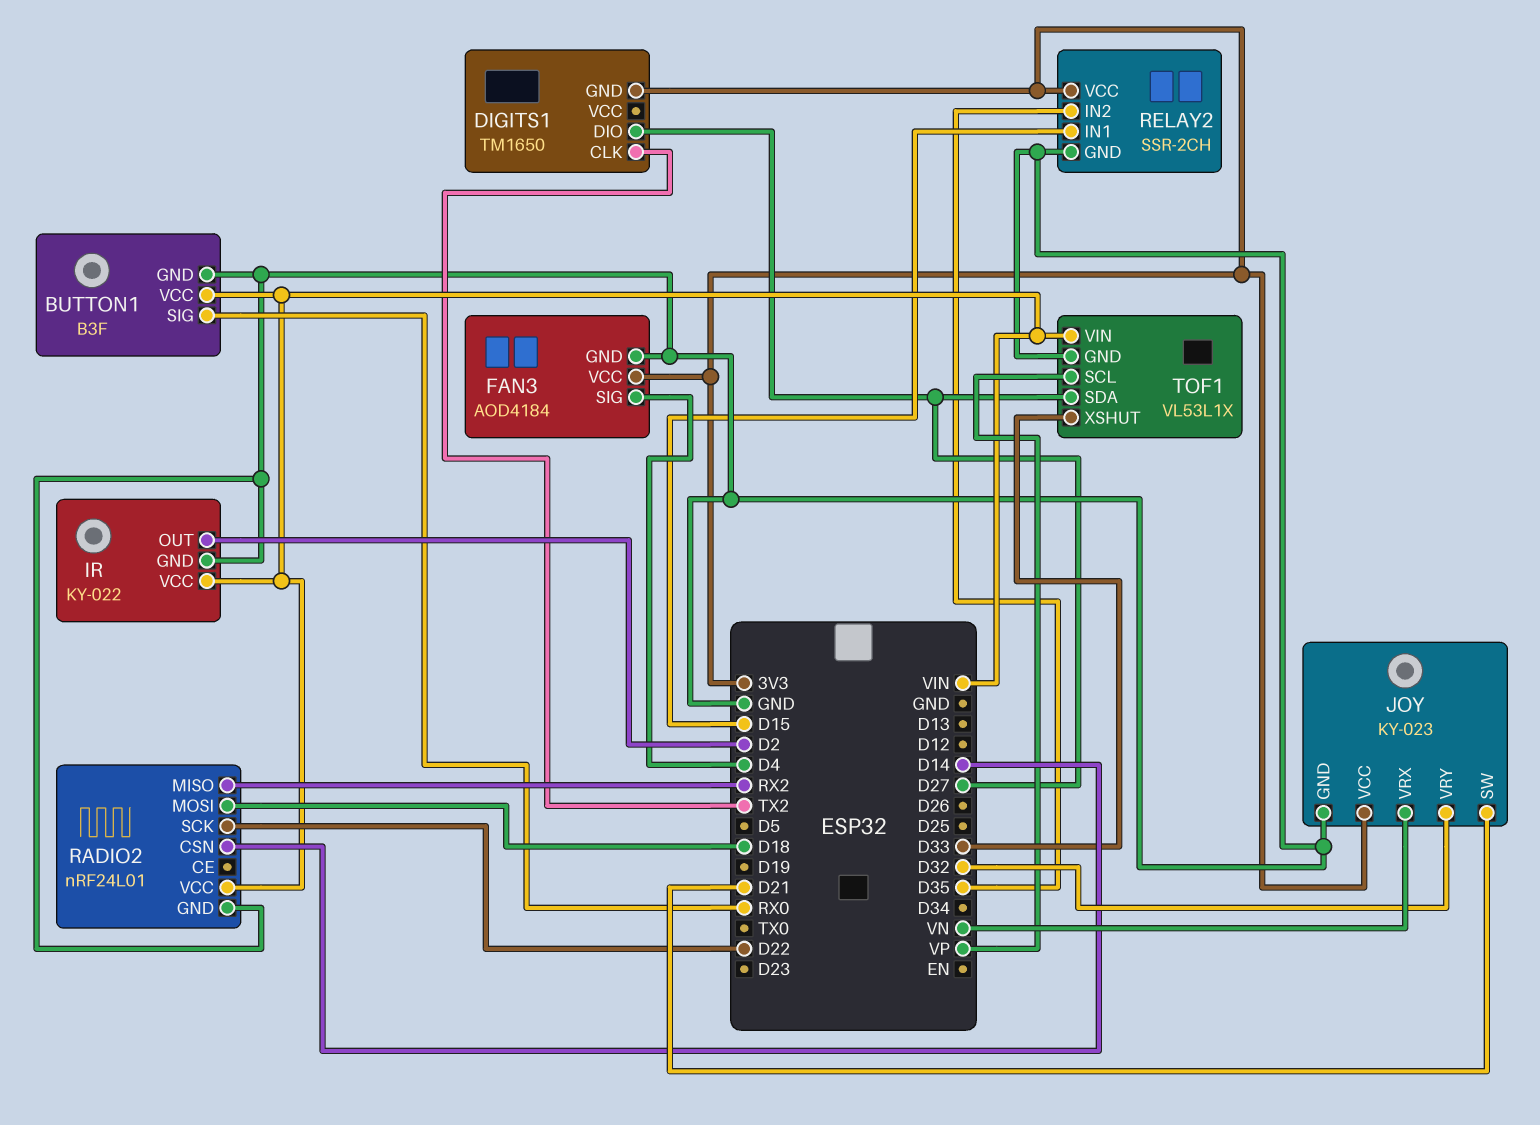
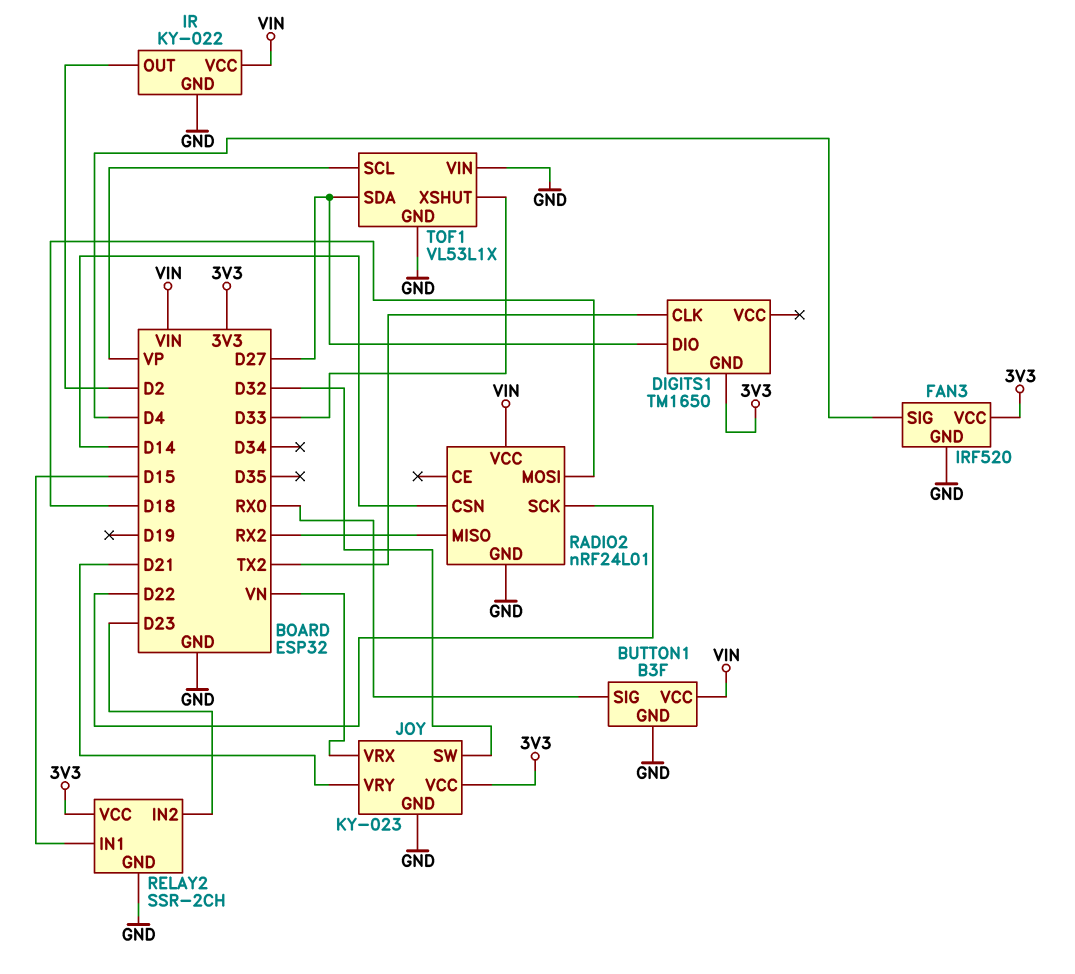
FAN3: AOD4184 -> IRF520
JOY pin SW: D21 -> D32
JOY pin VRY: D32 -> D21
RELAY2 pin IN2: D35 -> D23
TOF1 pin VIN: VIN -> GND

